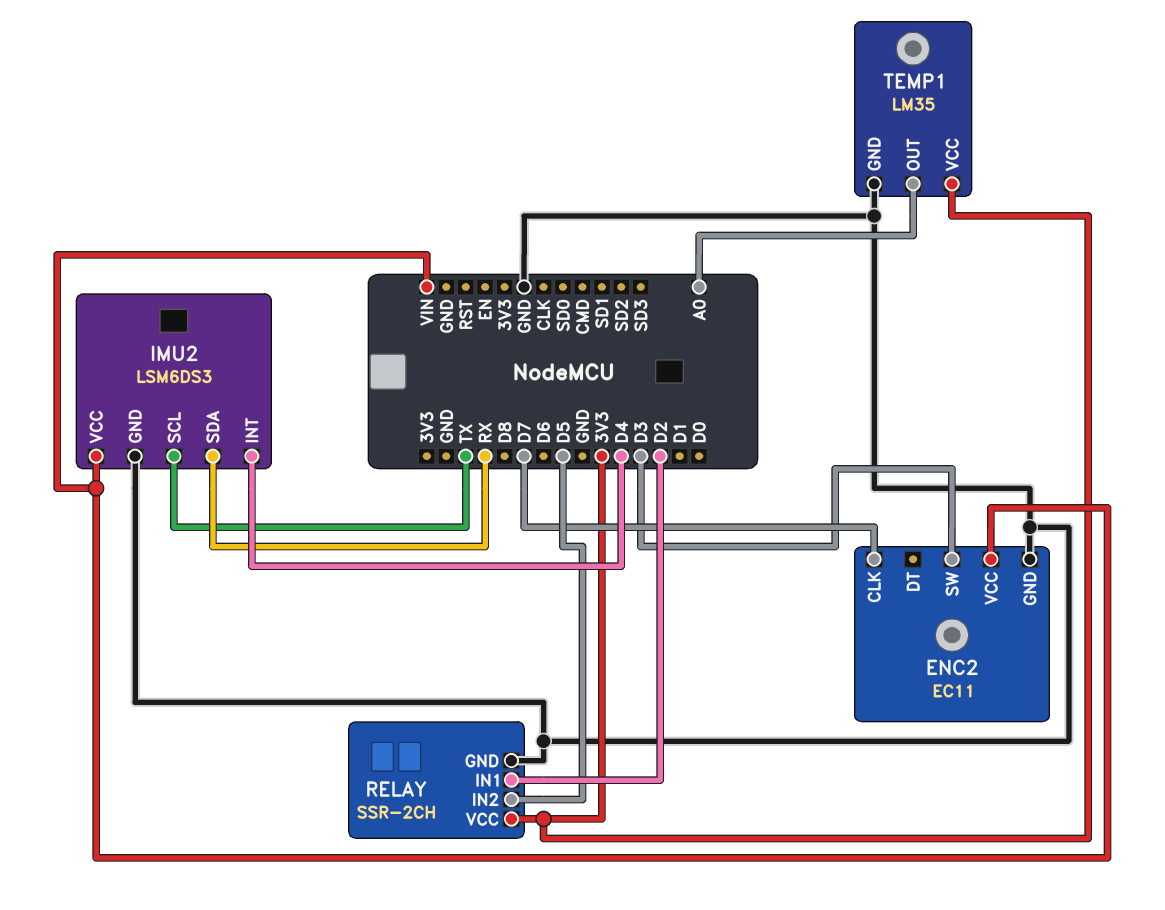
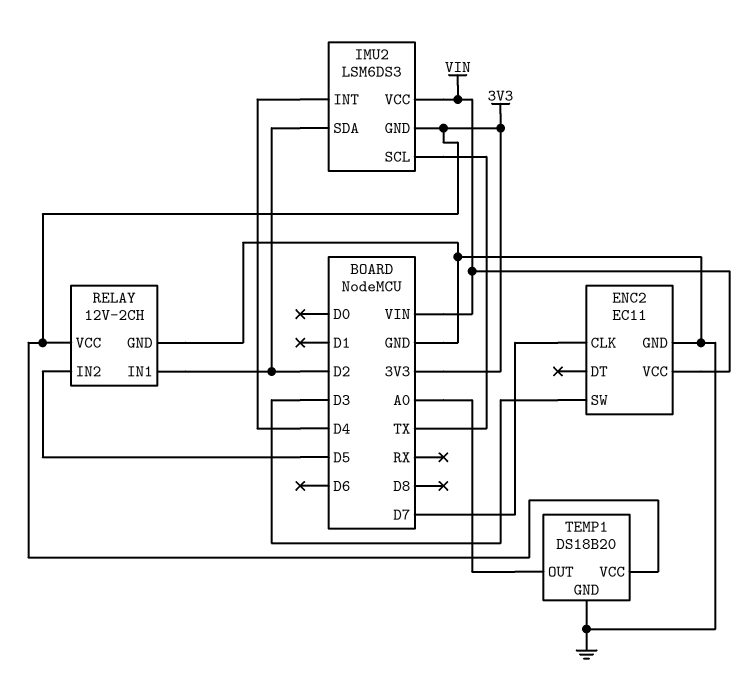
IMU2 pin GND: GND -> 3V3
IMU2 pin SDA: RX -> D2
RELAY: SSR-2CH -> 12V-2CH
TEMP1: LM35 -> DS18B20

